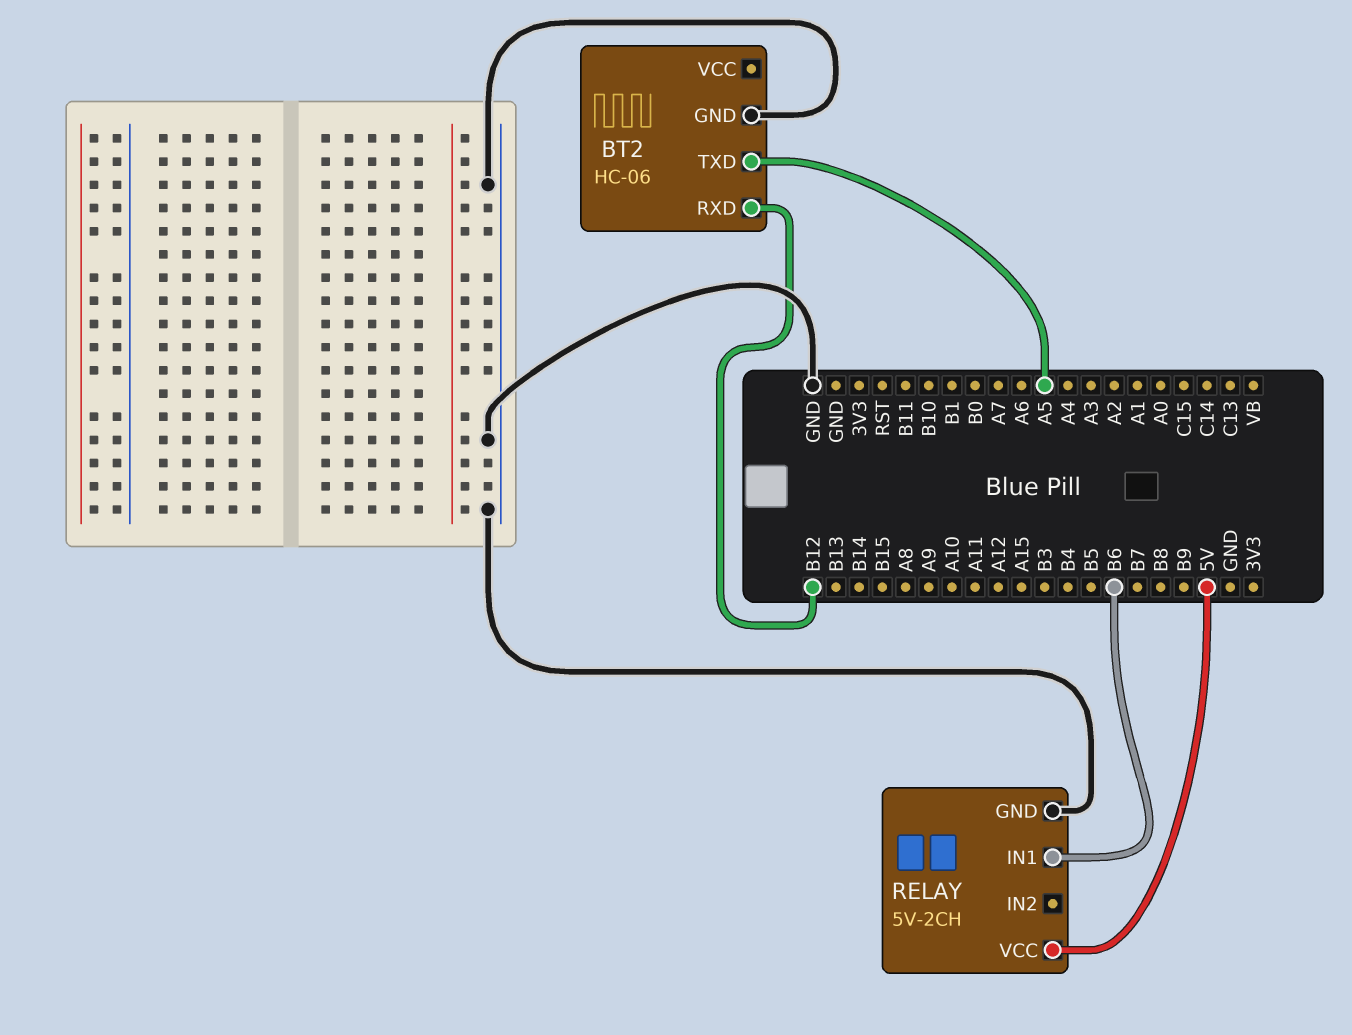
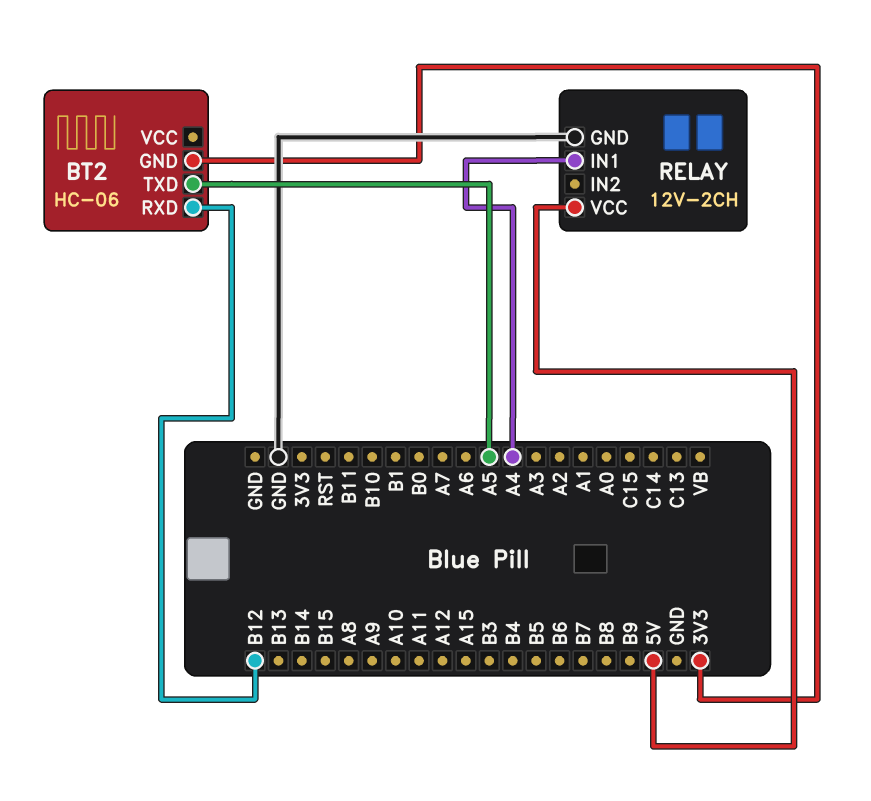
BT2 pin GND: GND -> 3V3
RELAY: 5V-2CH -> 12V-2CH
RELAY pin IN1: B6 -> A4

